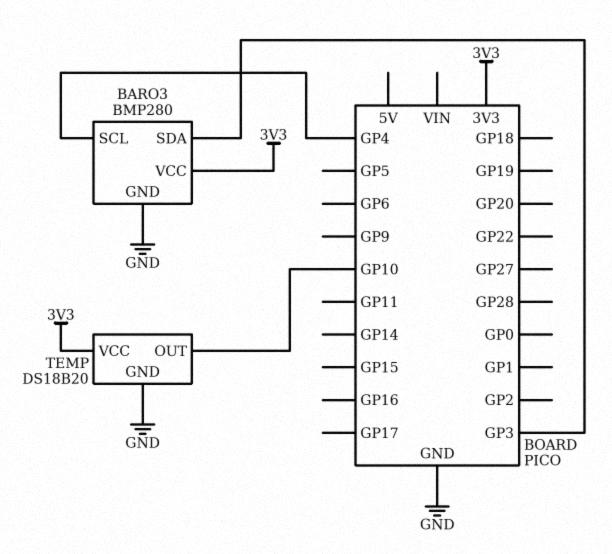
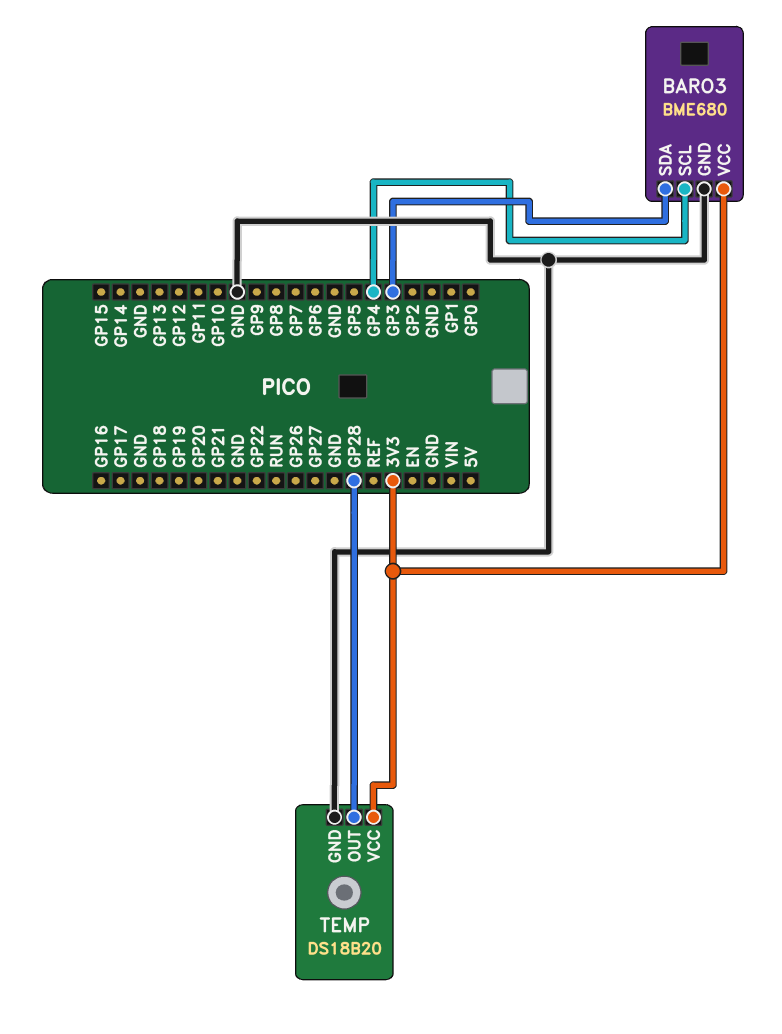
BARO3: BMP280 -> BME680
TEMP pin OUT: GP10 -> GP28

